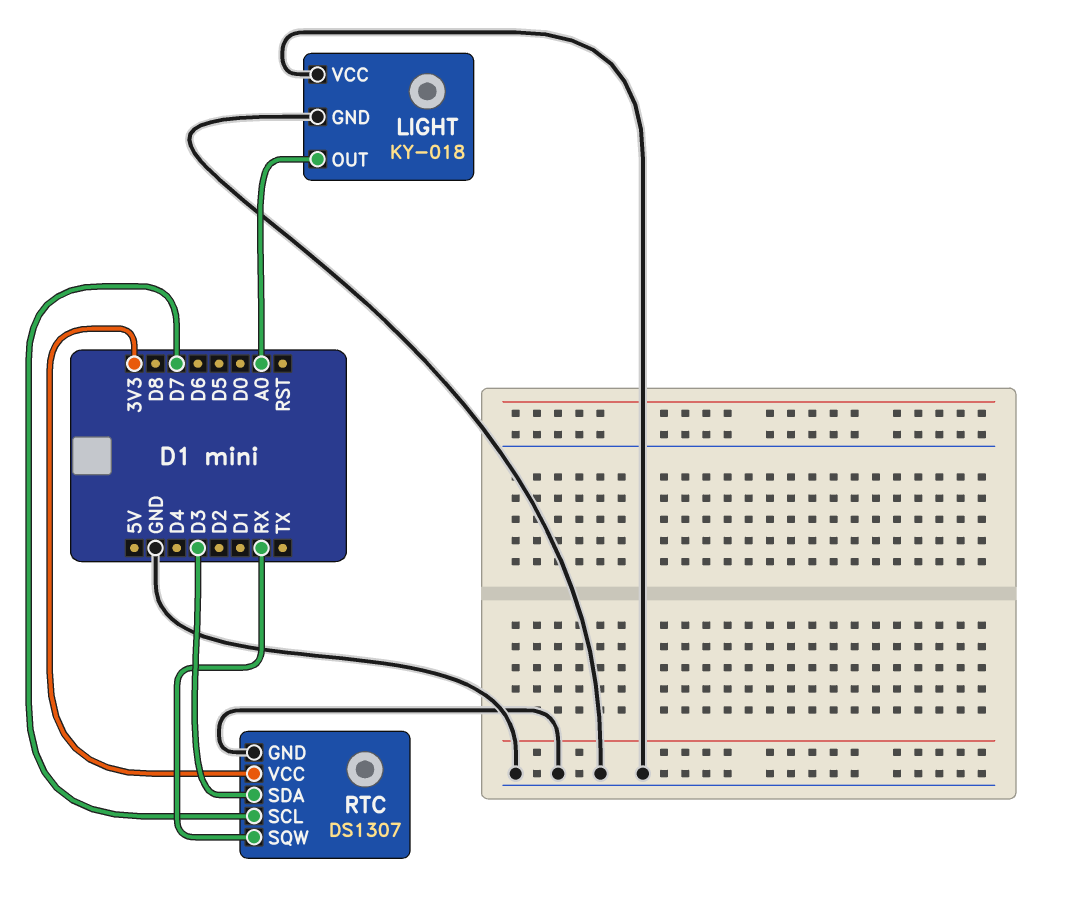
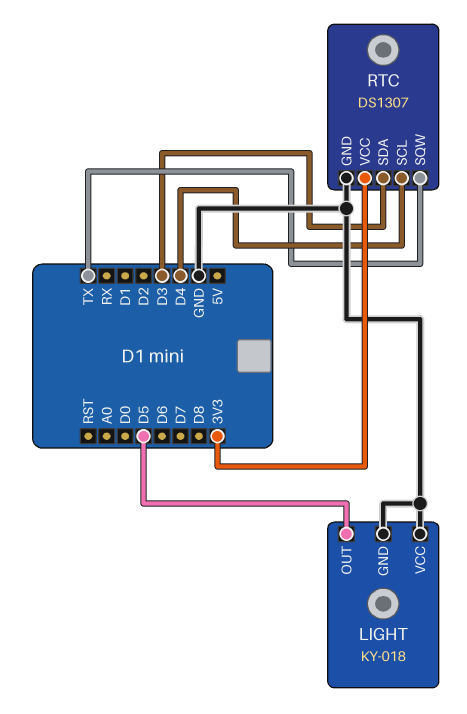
LIGHT pin OUT: A0 -> D5
RTC pin SCL: D7 -> D4
RTC pin SQW: RX -> TX

